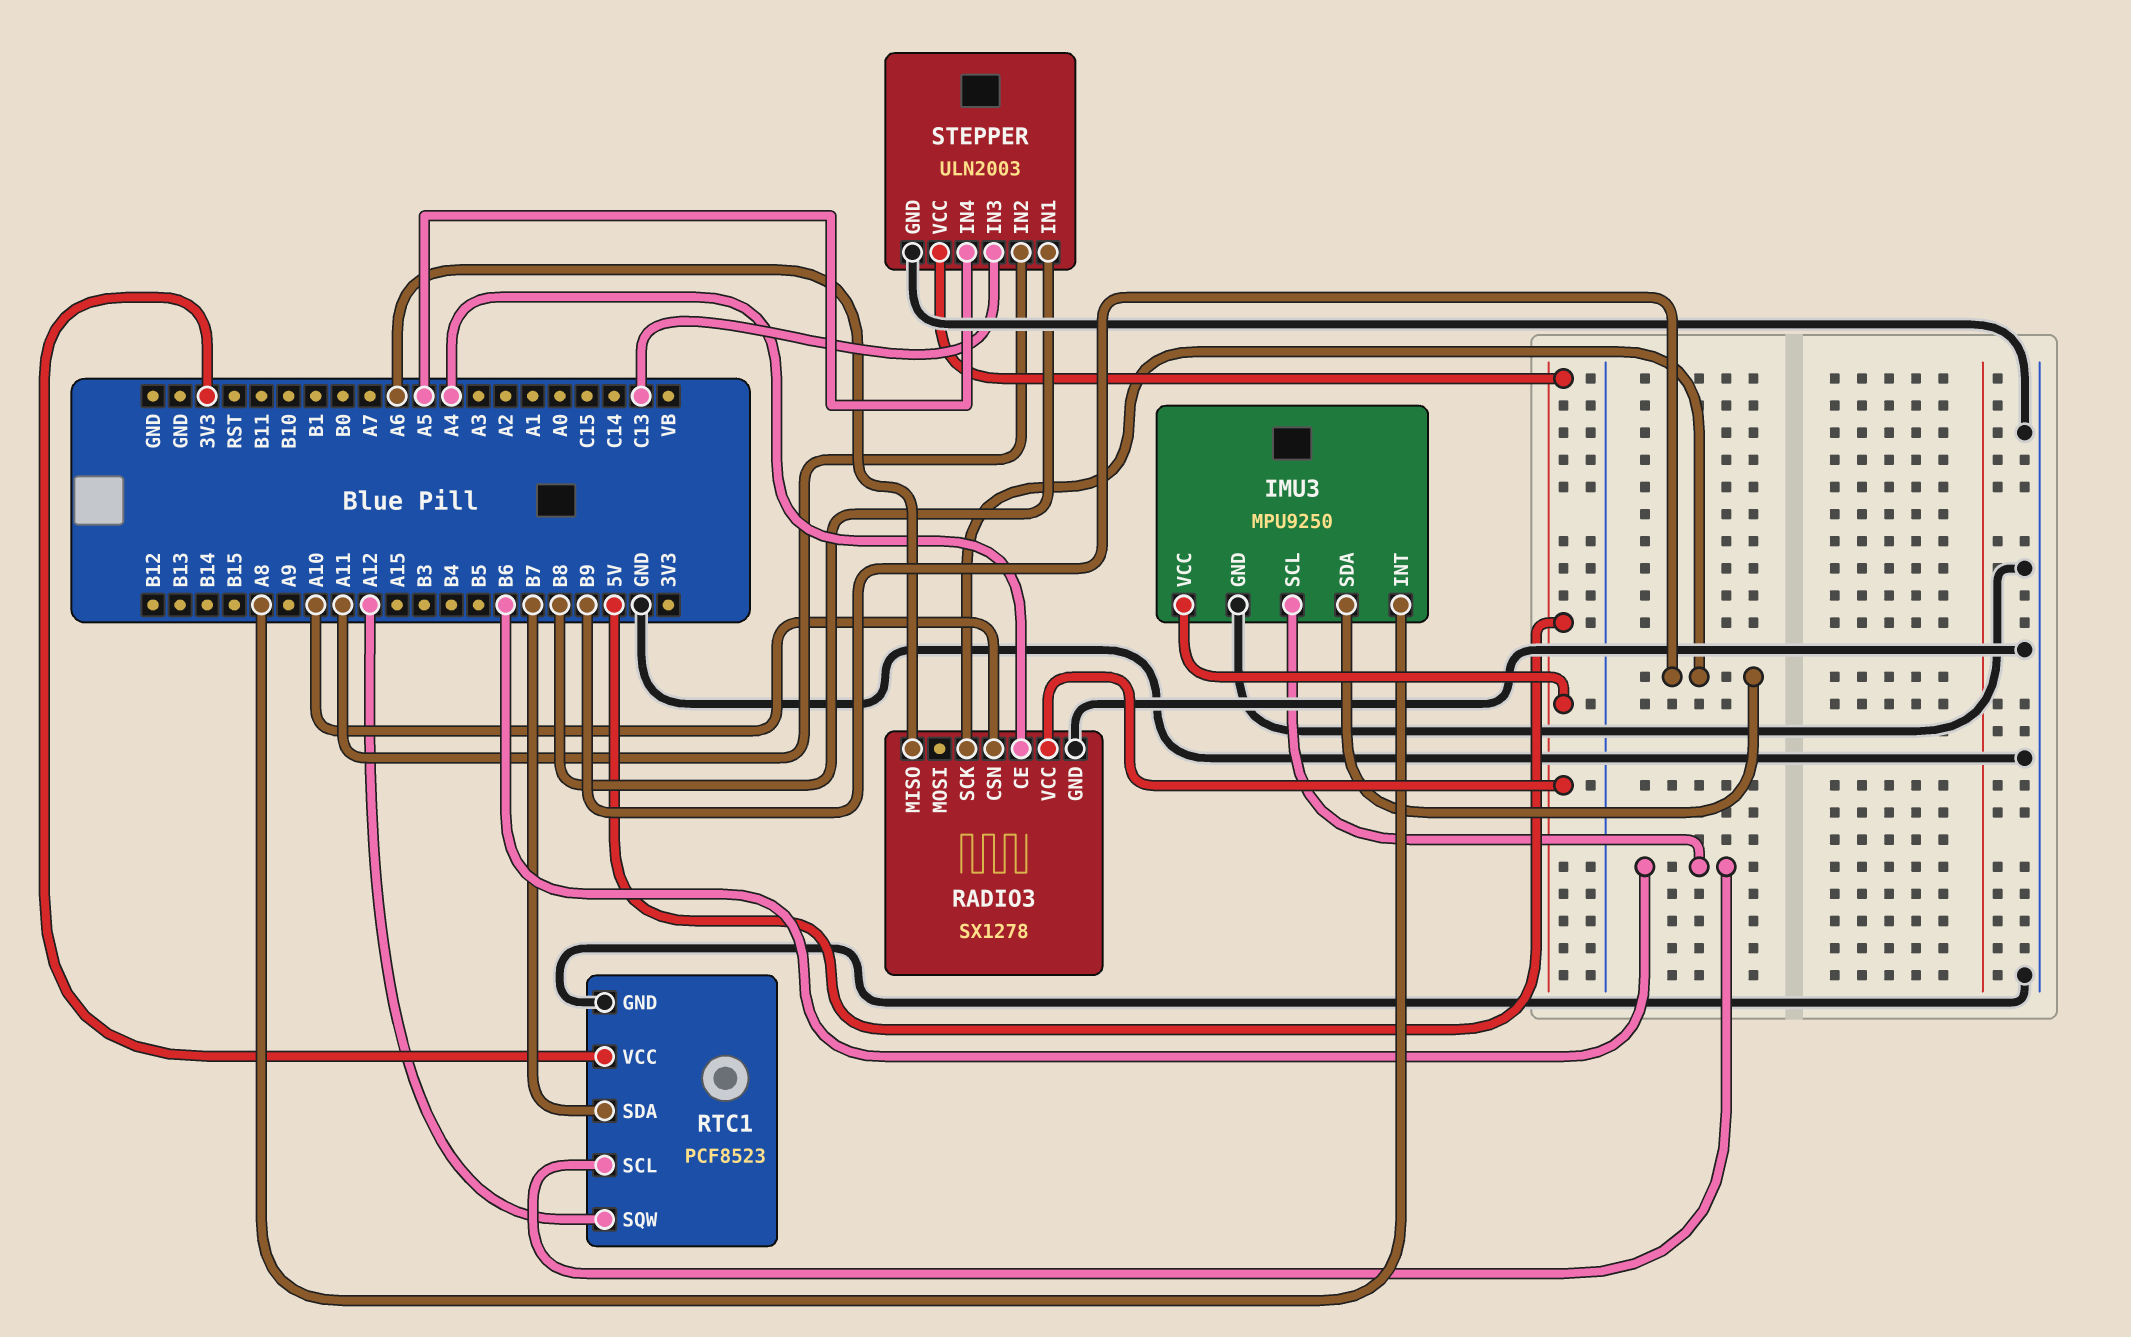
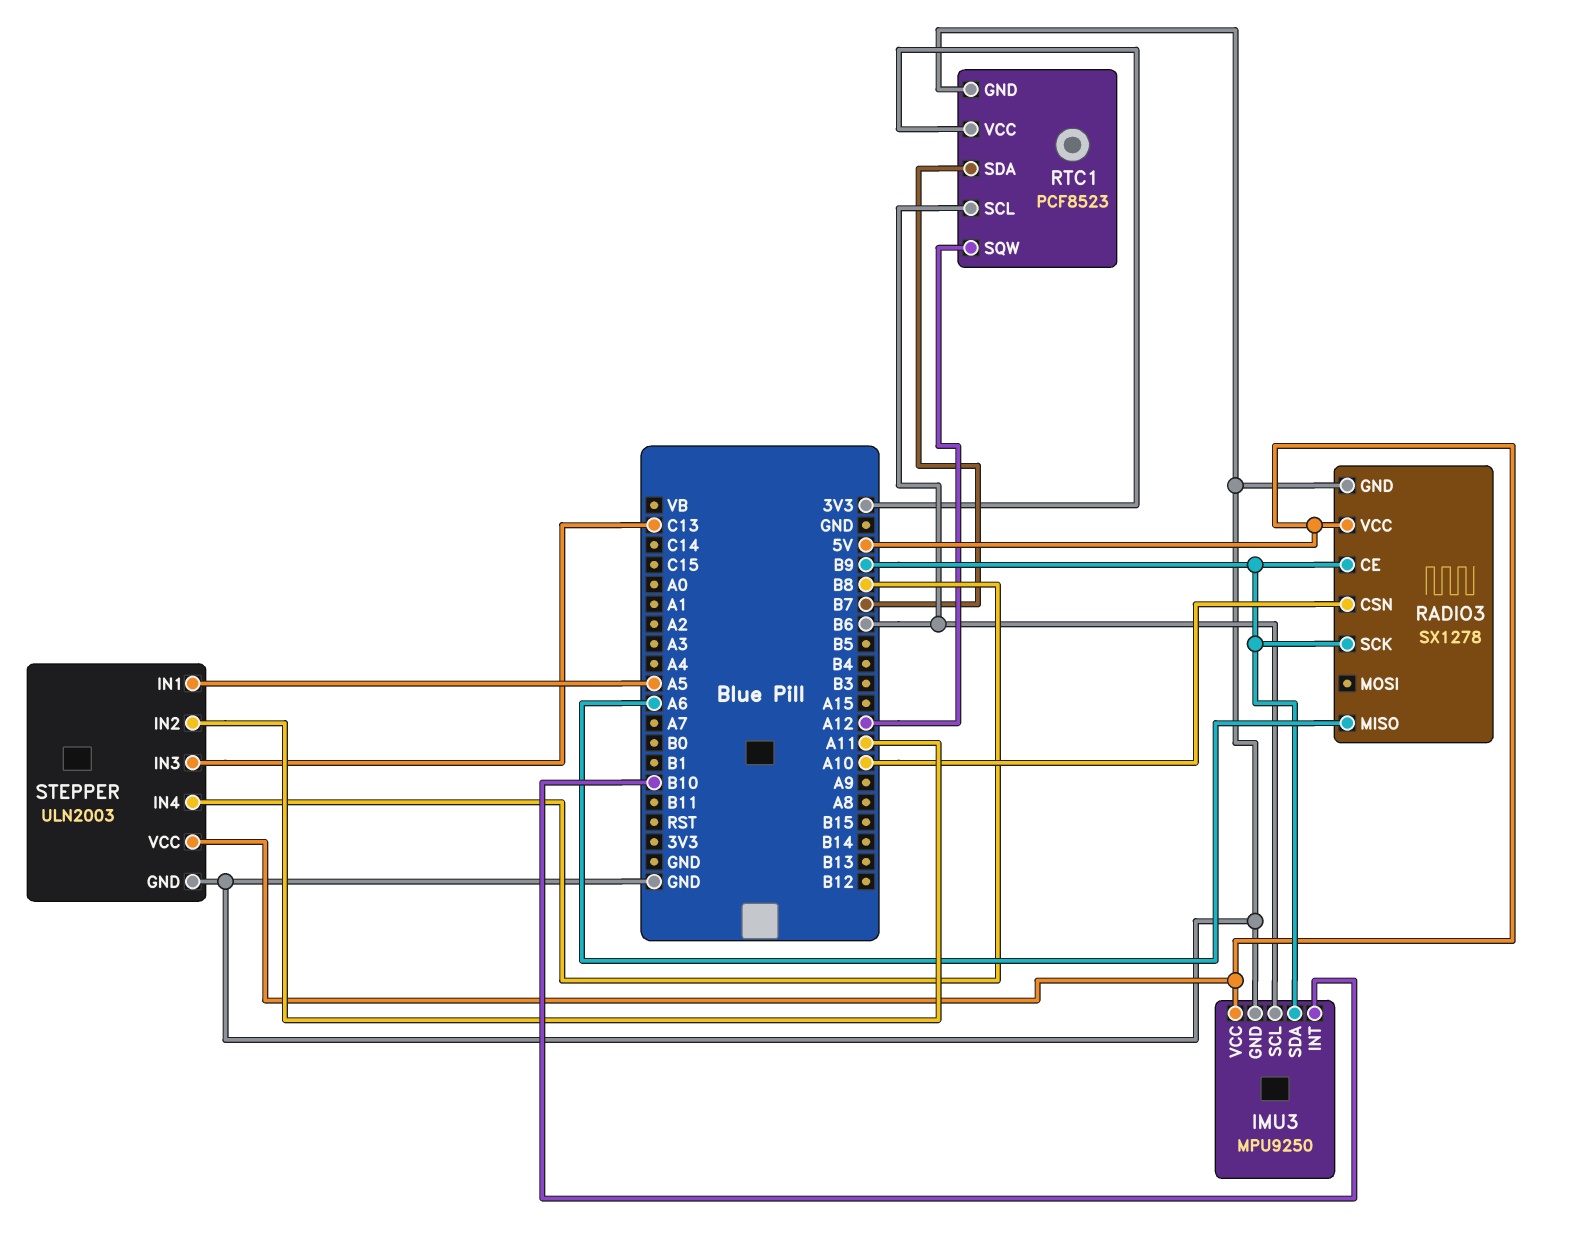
IMU3 pin INT: A8 -> B10
RADIO3 pin CE: A4 -> B9
STEPPER pin IN1: B8 -> A5
STEPPER pin IN4: A5 -> B8

